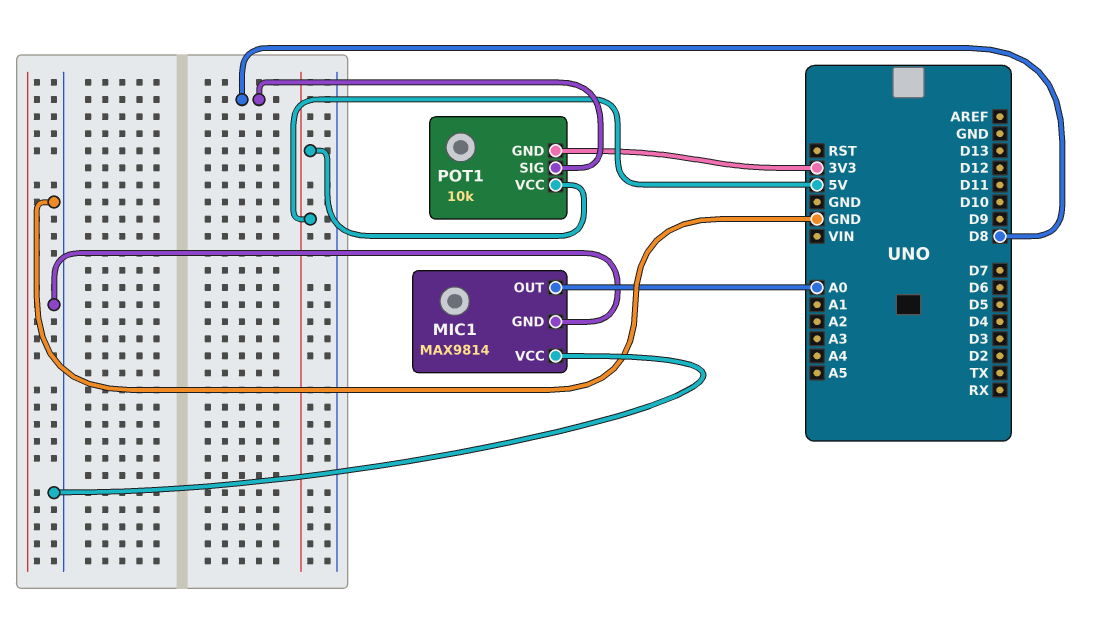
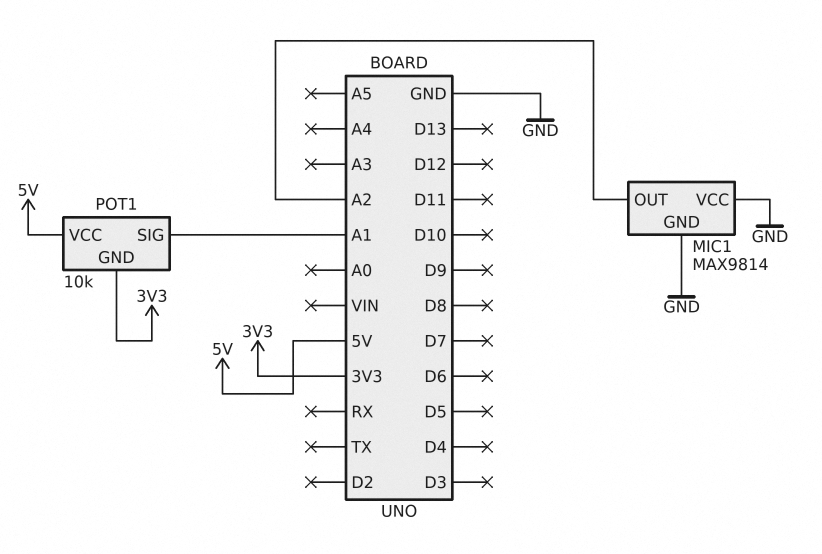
MIC1 pin OUT: A0 -> A2
POT1 pin SIG: D8 -> A1

